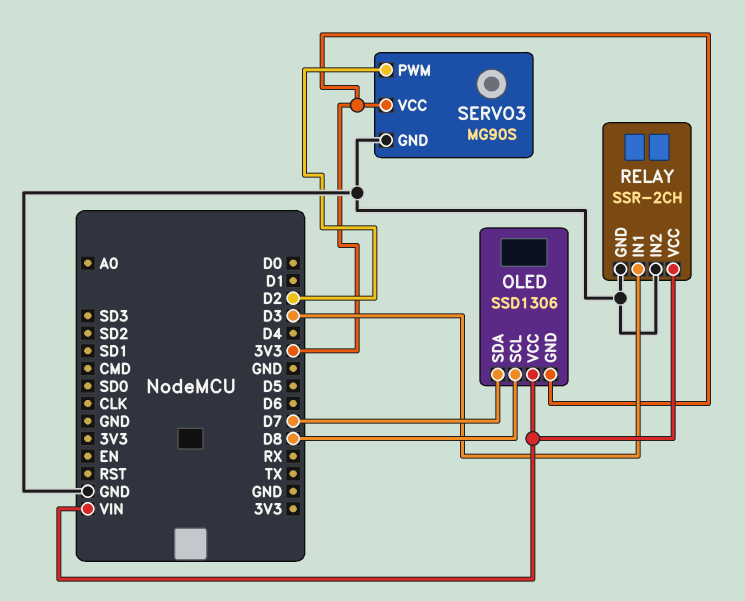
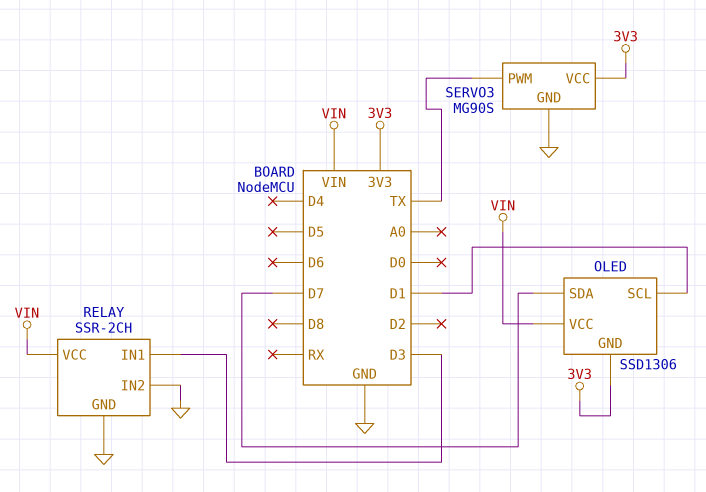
OLED pin SCL: D8 -> D1
SERVO3 pin PWM: D2 -> TX

